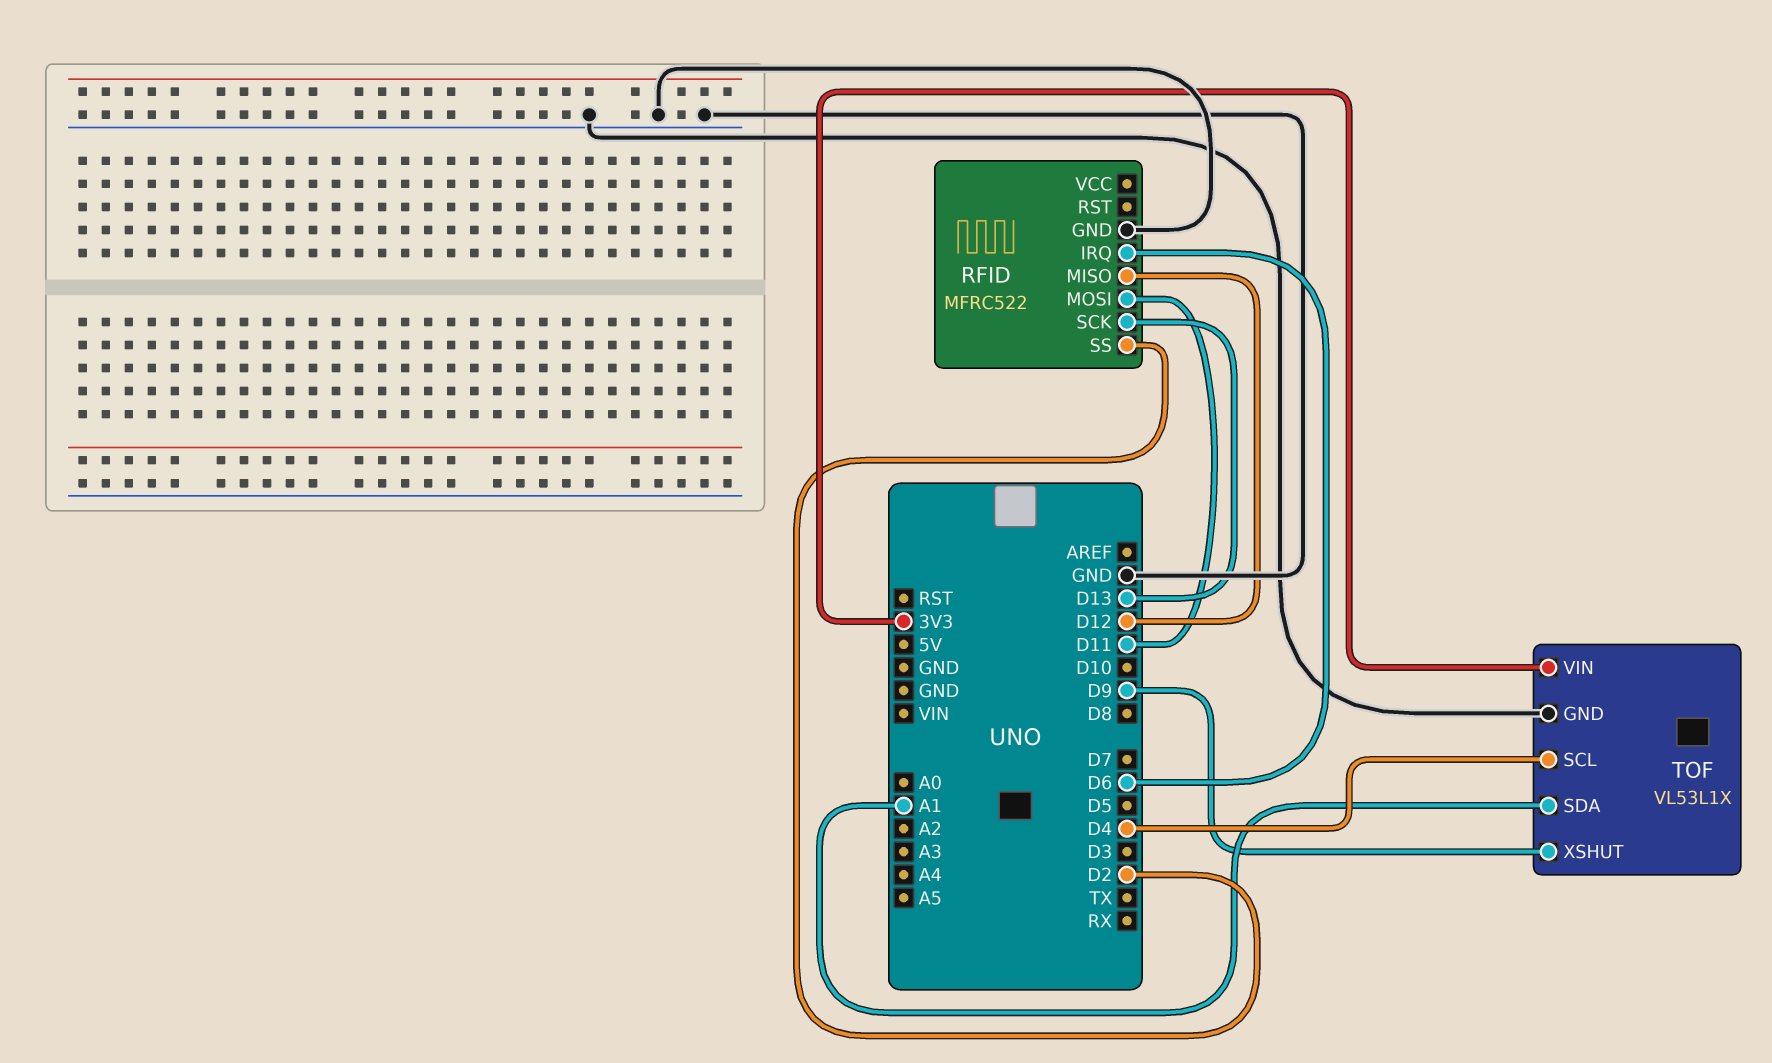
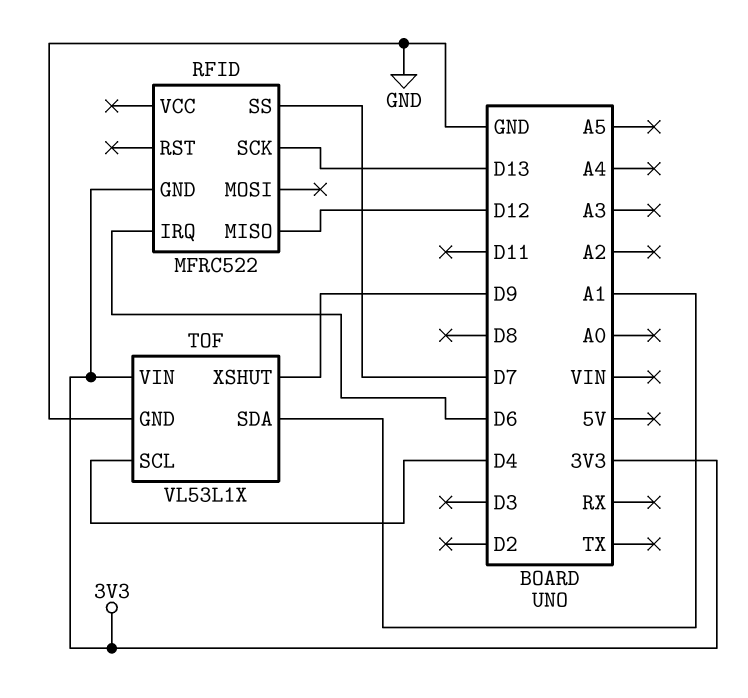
RFID pin GND: GND -> 3V3
RFID pin MOSI: D11 -> none
RFID pin SS: D2 -> D7

